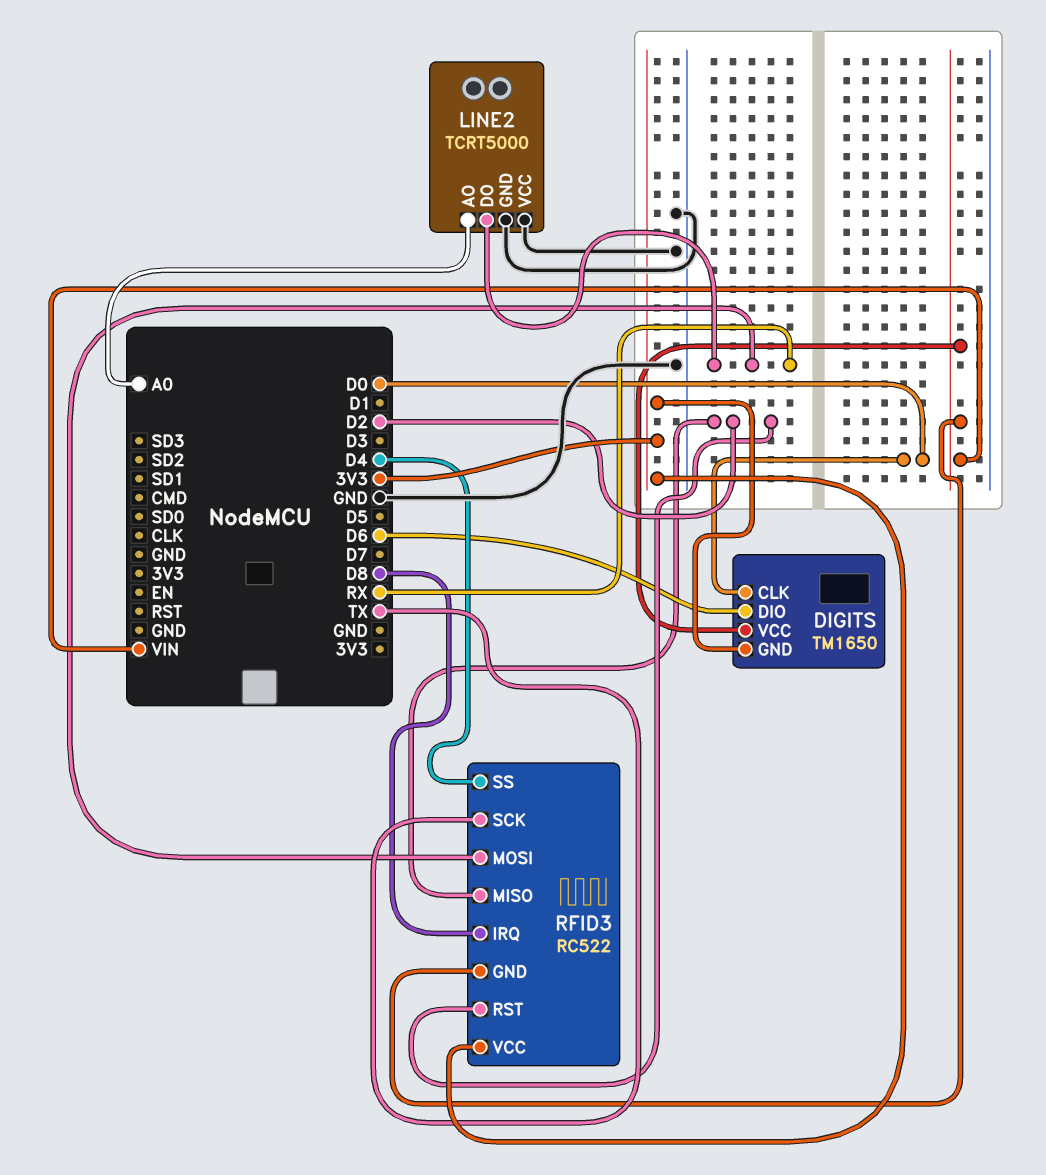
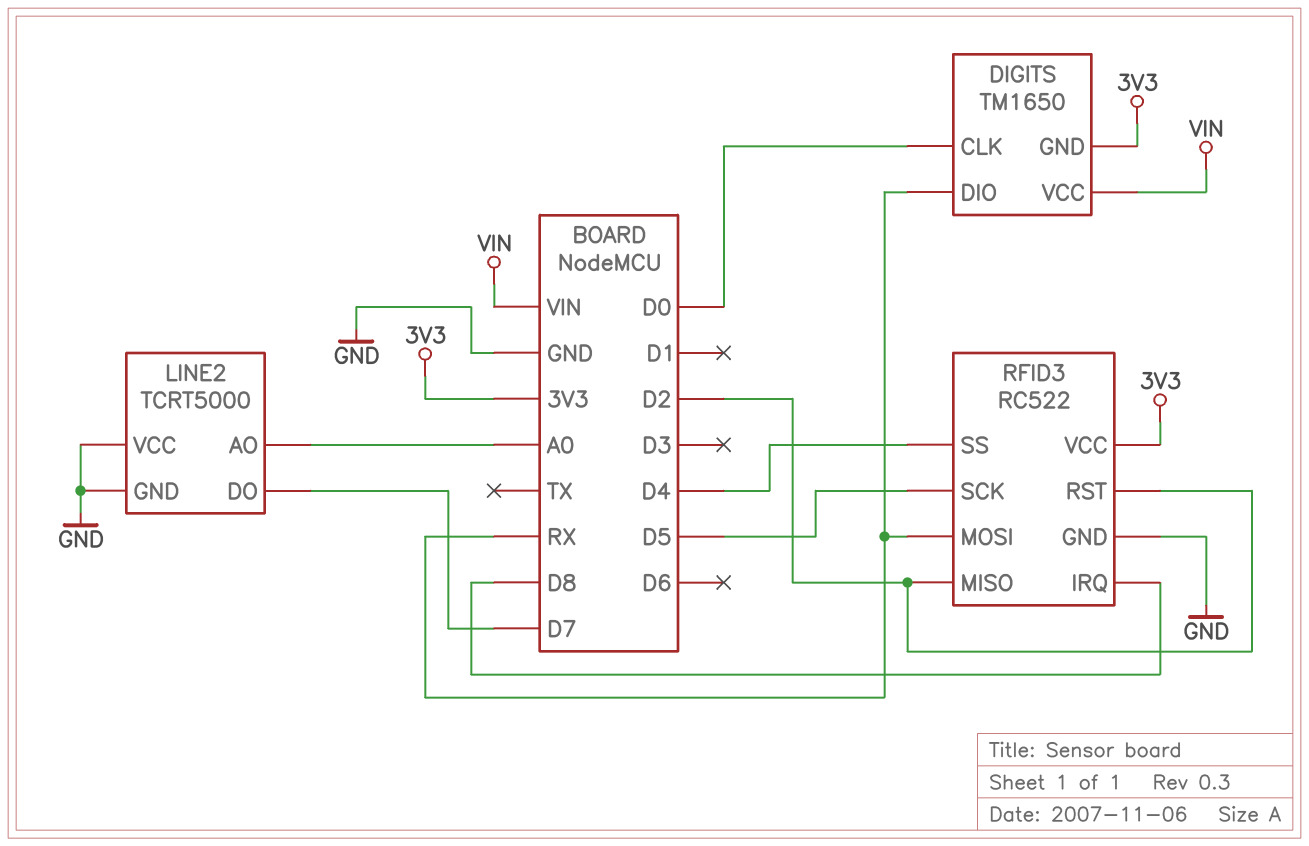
DIGITS pin DIO: D6 -> RX
LINE2 pin DO: RX -> D7
RFID3 pin GND: VIN -> GND
RFID3 pin SCK: TX -> D5

